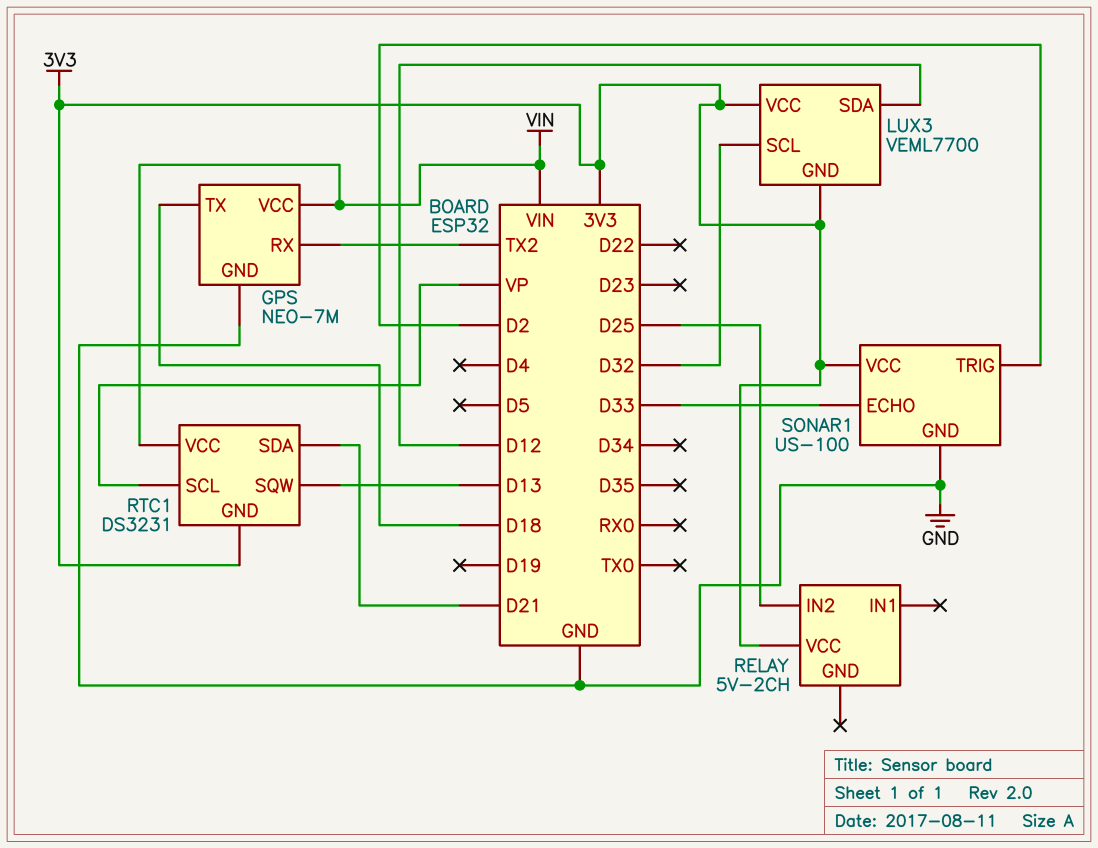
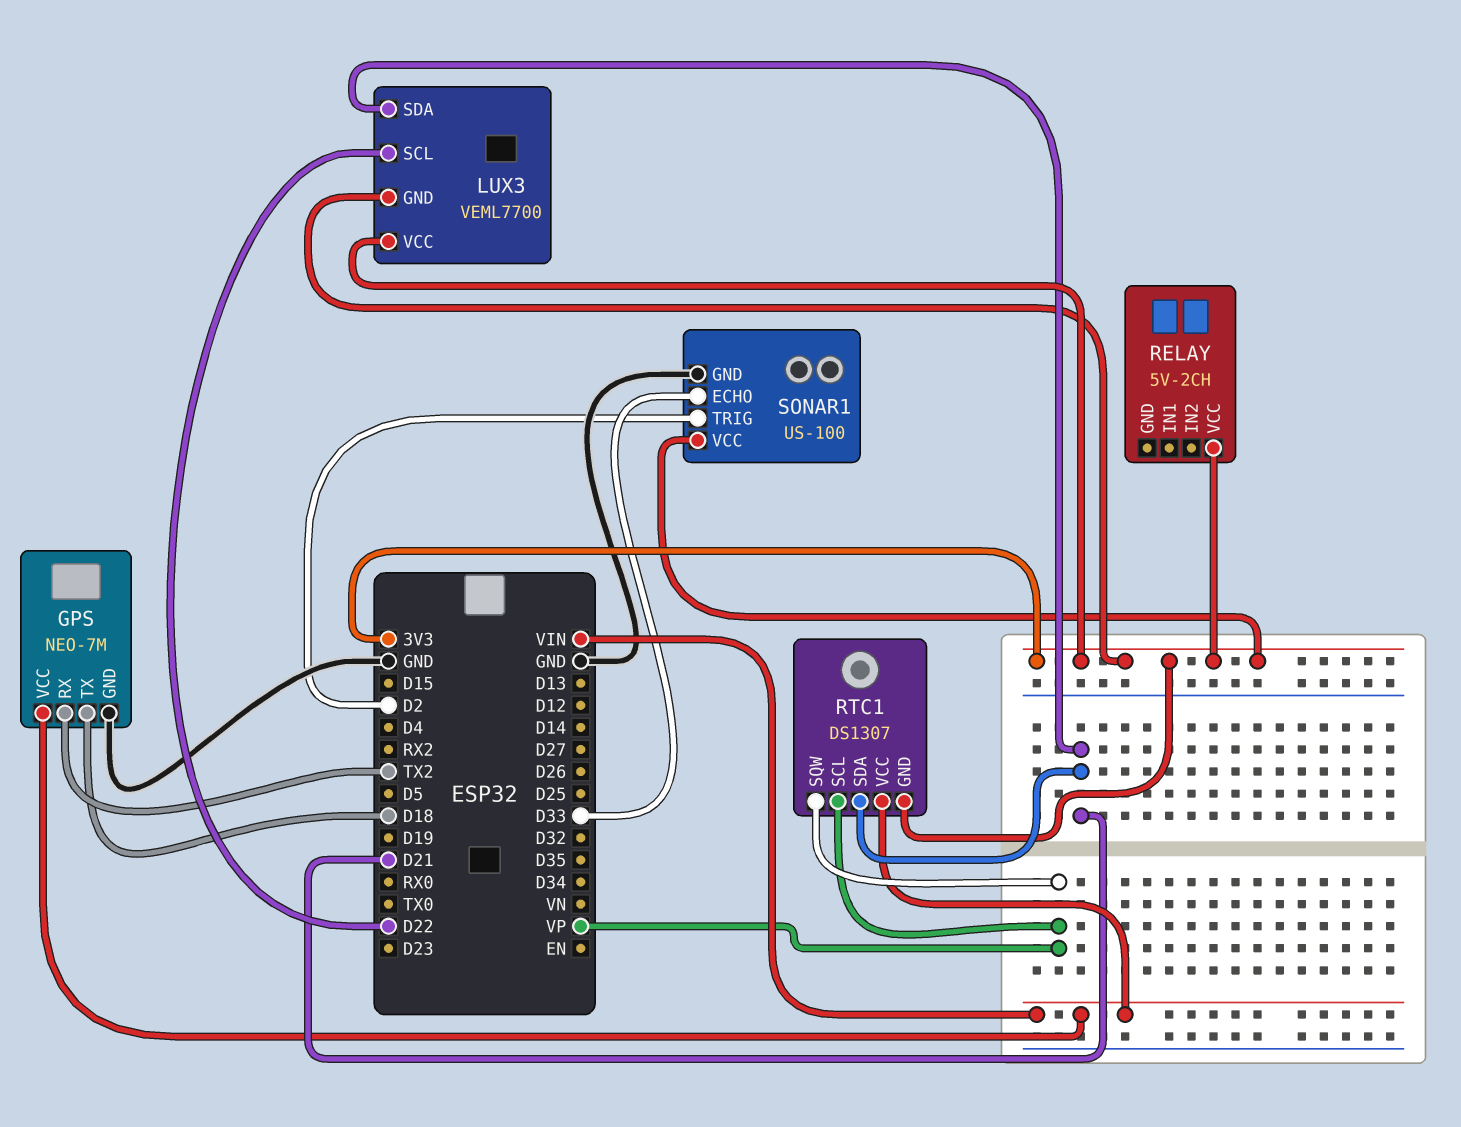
LUX3 pin SCL: D32 -> D22
LUX3 pin SDA: D12 -> D21
RELAY pin IN2: D25 -> none
RTC1: DS3231 -> DS1307
RTC1 pin SQW: D13 -> VP

